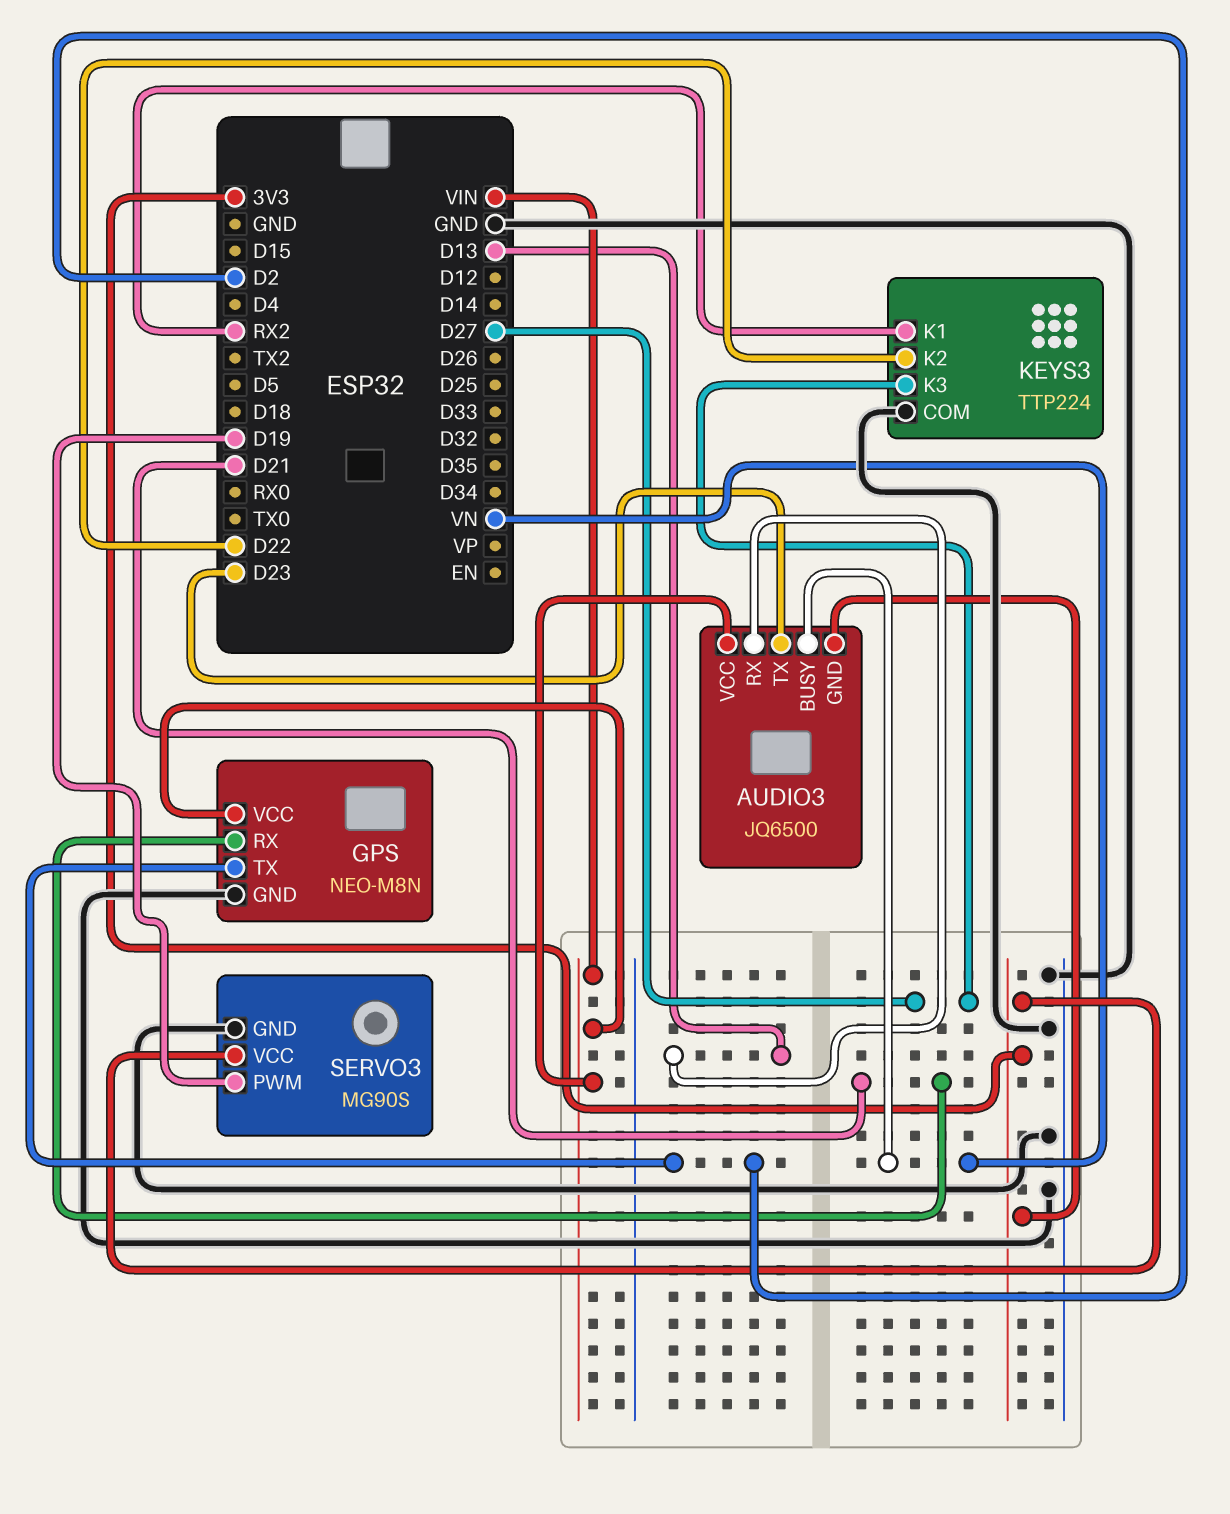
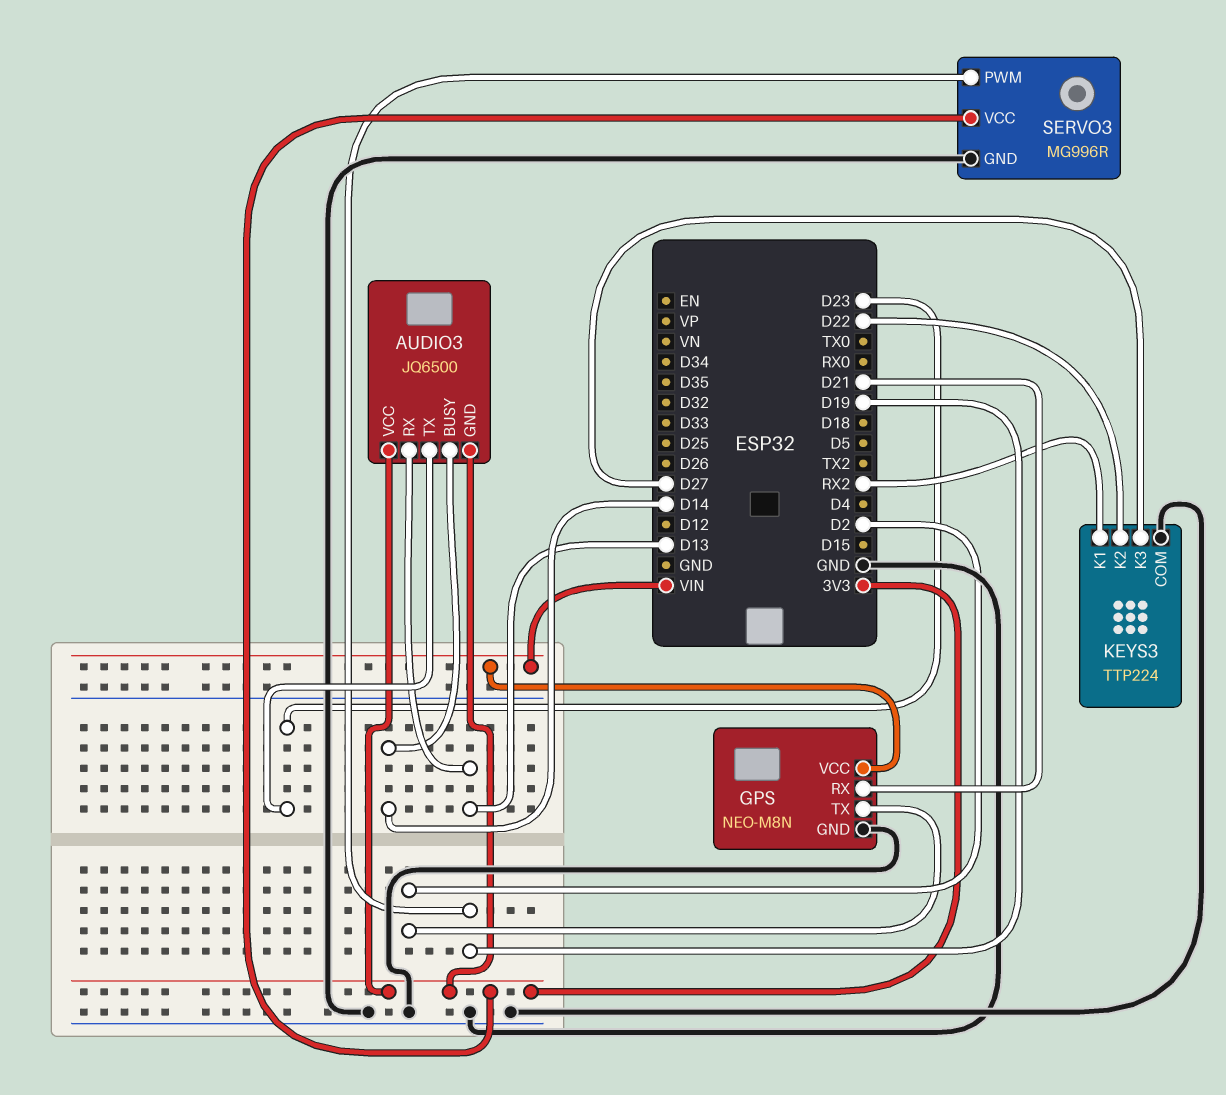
AUDIO3 pin BUSY: VN -> D14
AUDIO3 pin VCC: VIN -> 3V3
SERVO3: MG90S -> MG996R

